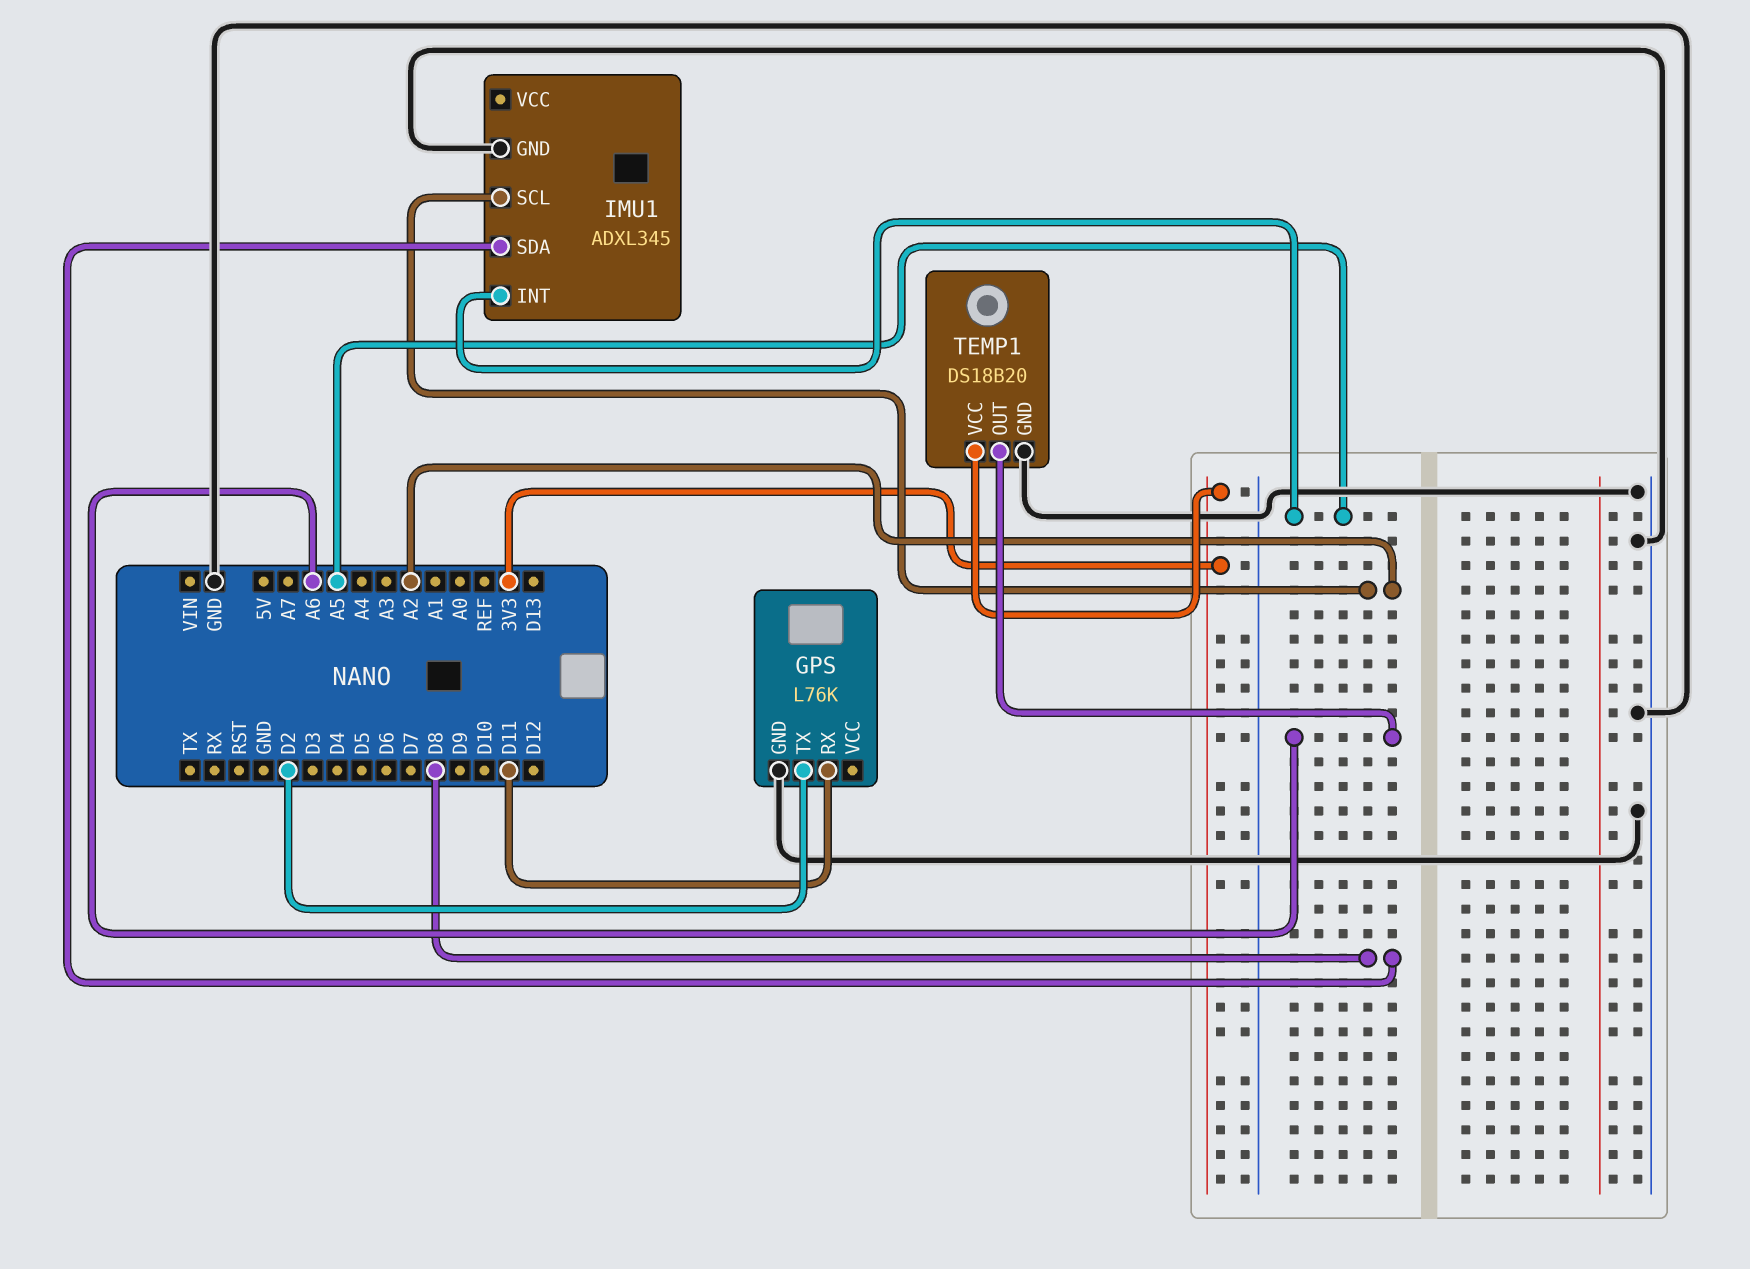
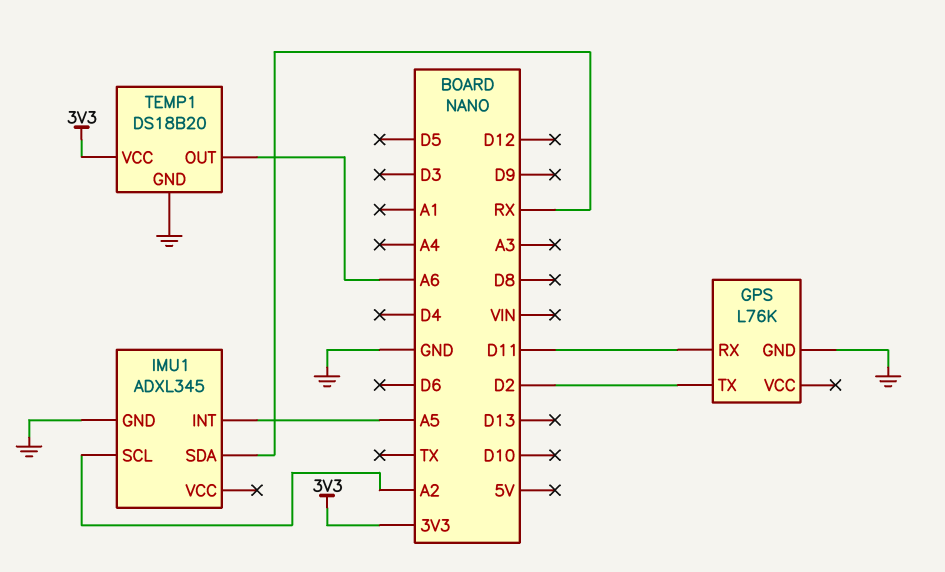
IMU1 pin SDA: D8 -> RX

